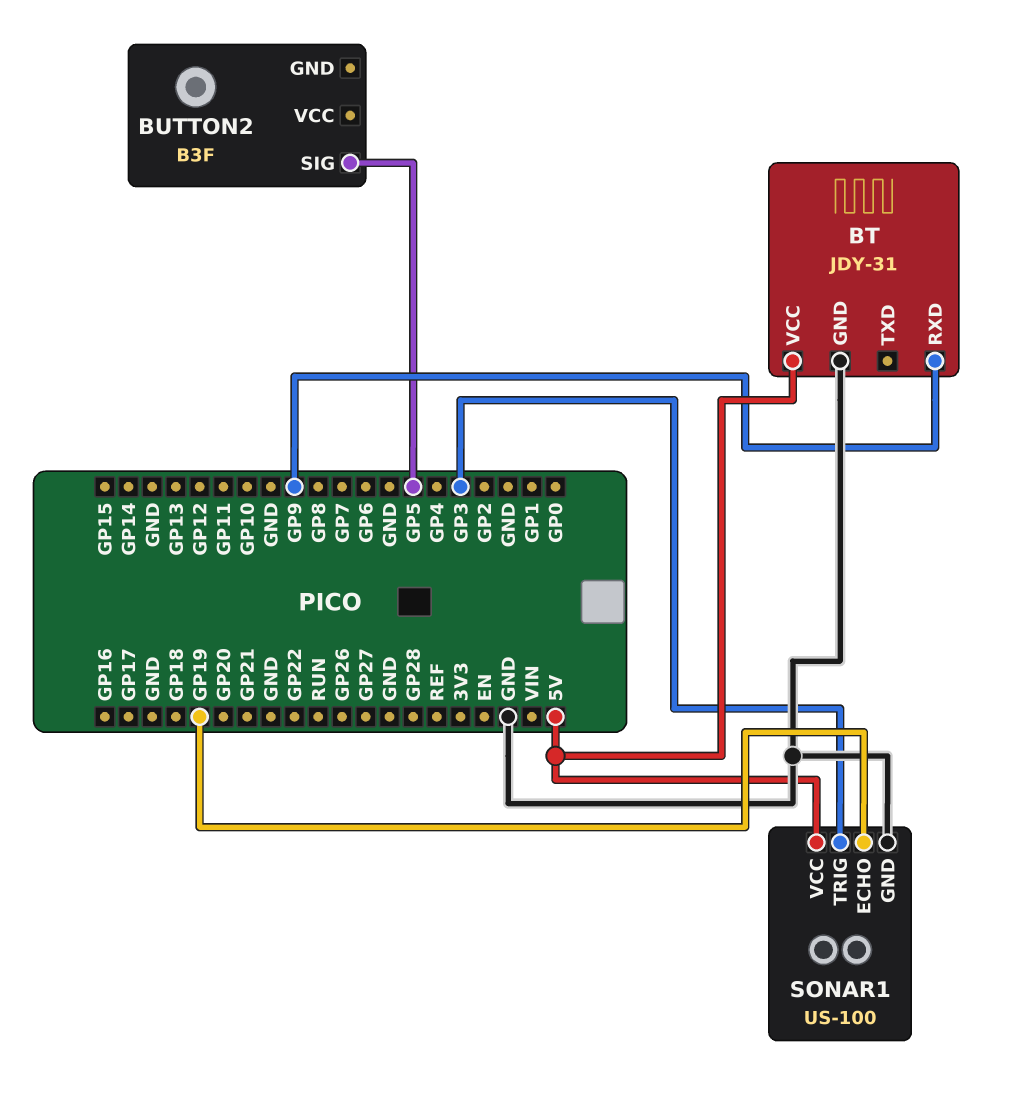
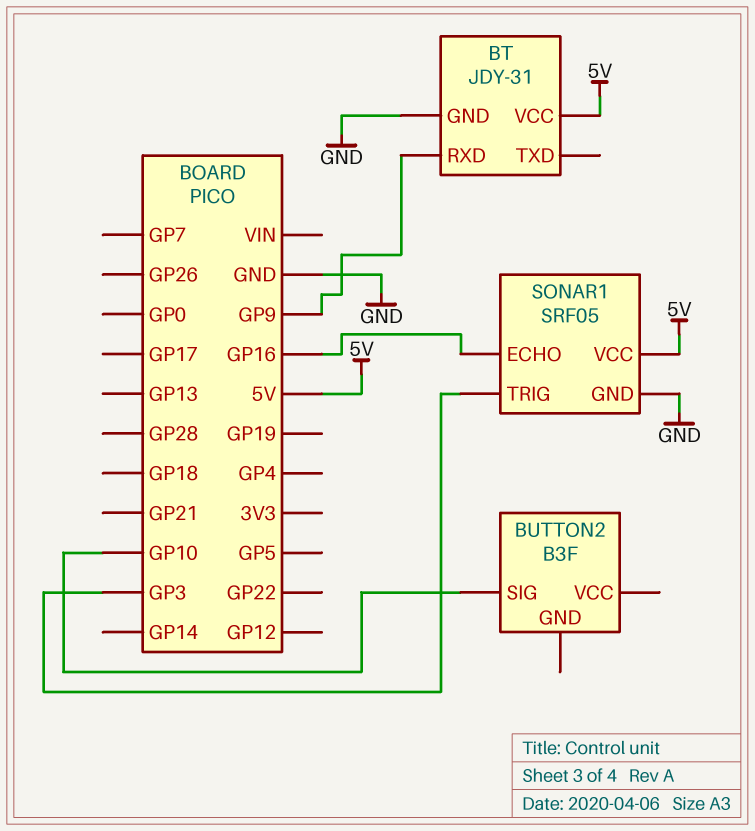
BUTTON2 pin SIG: GP5 -> GP10
SONAR1: US-100 -> SRF05
SONAR1 pin ECHO: GP19 -> GP16

